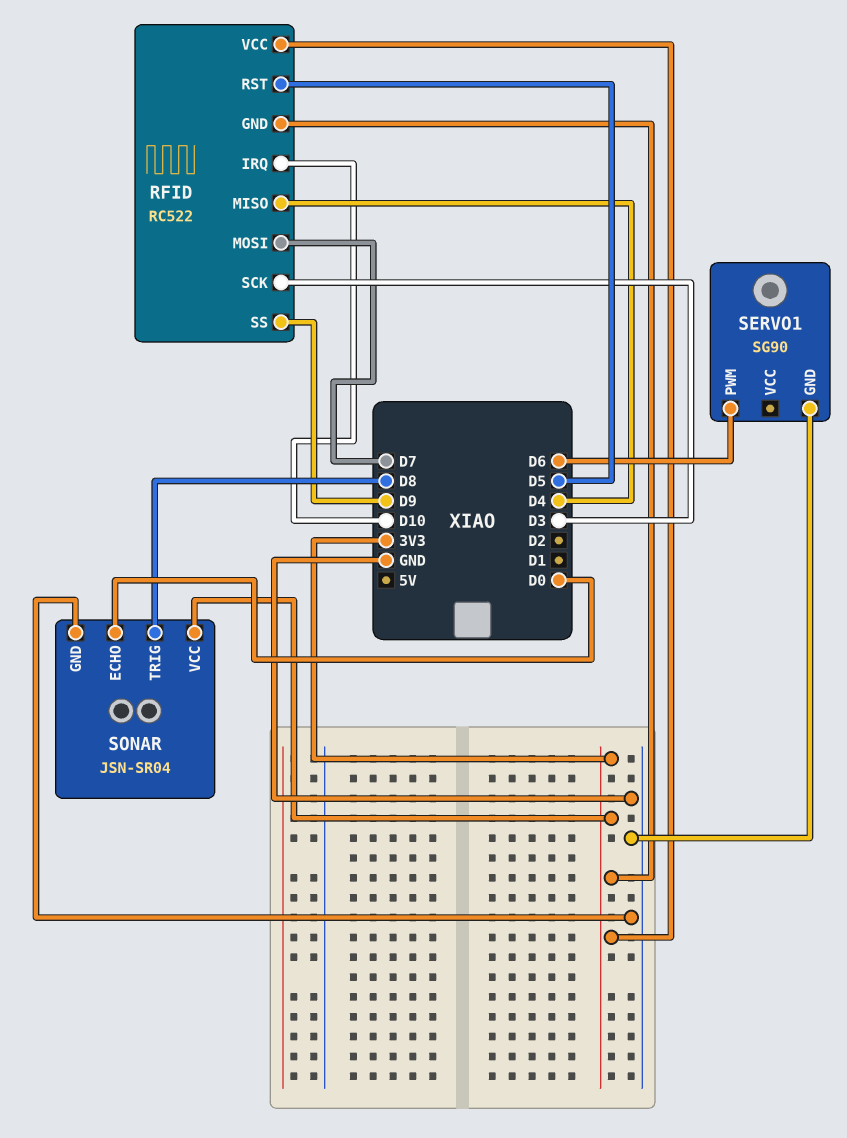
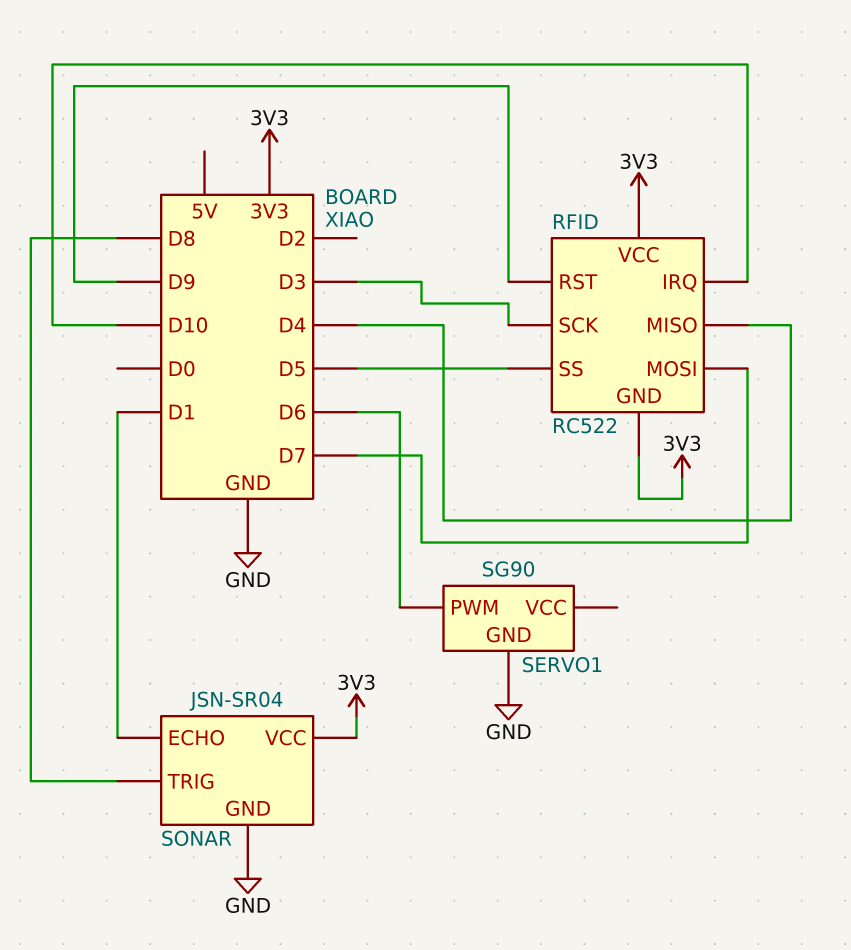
RFID pin RST: D5 -> D9
RFID pin SS: D9 -> D5
SONAR pin ECHO: D0 -> D1

